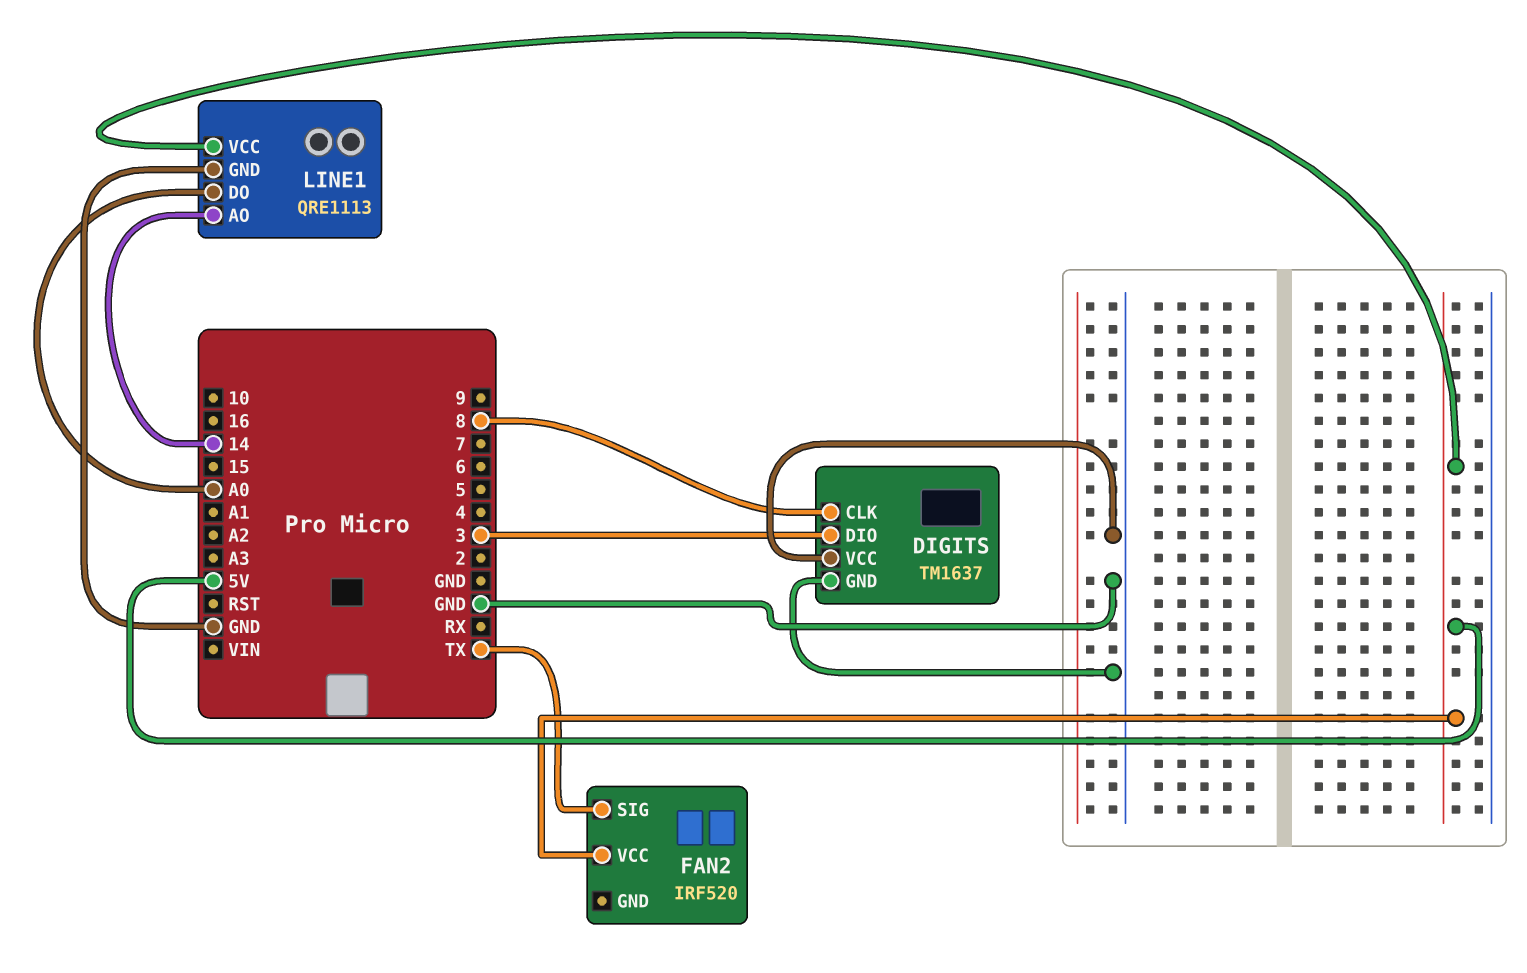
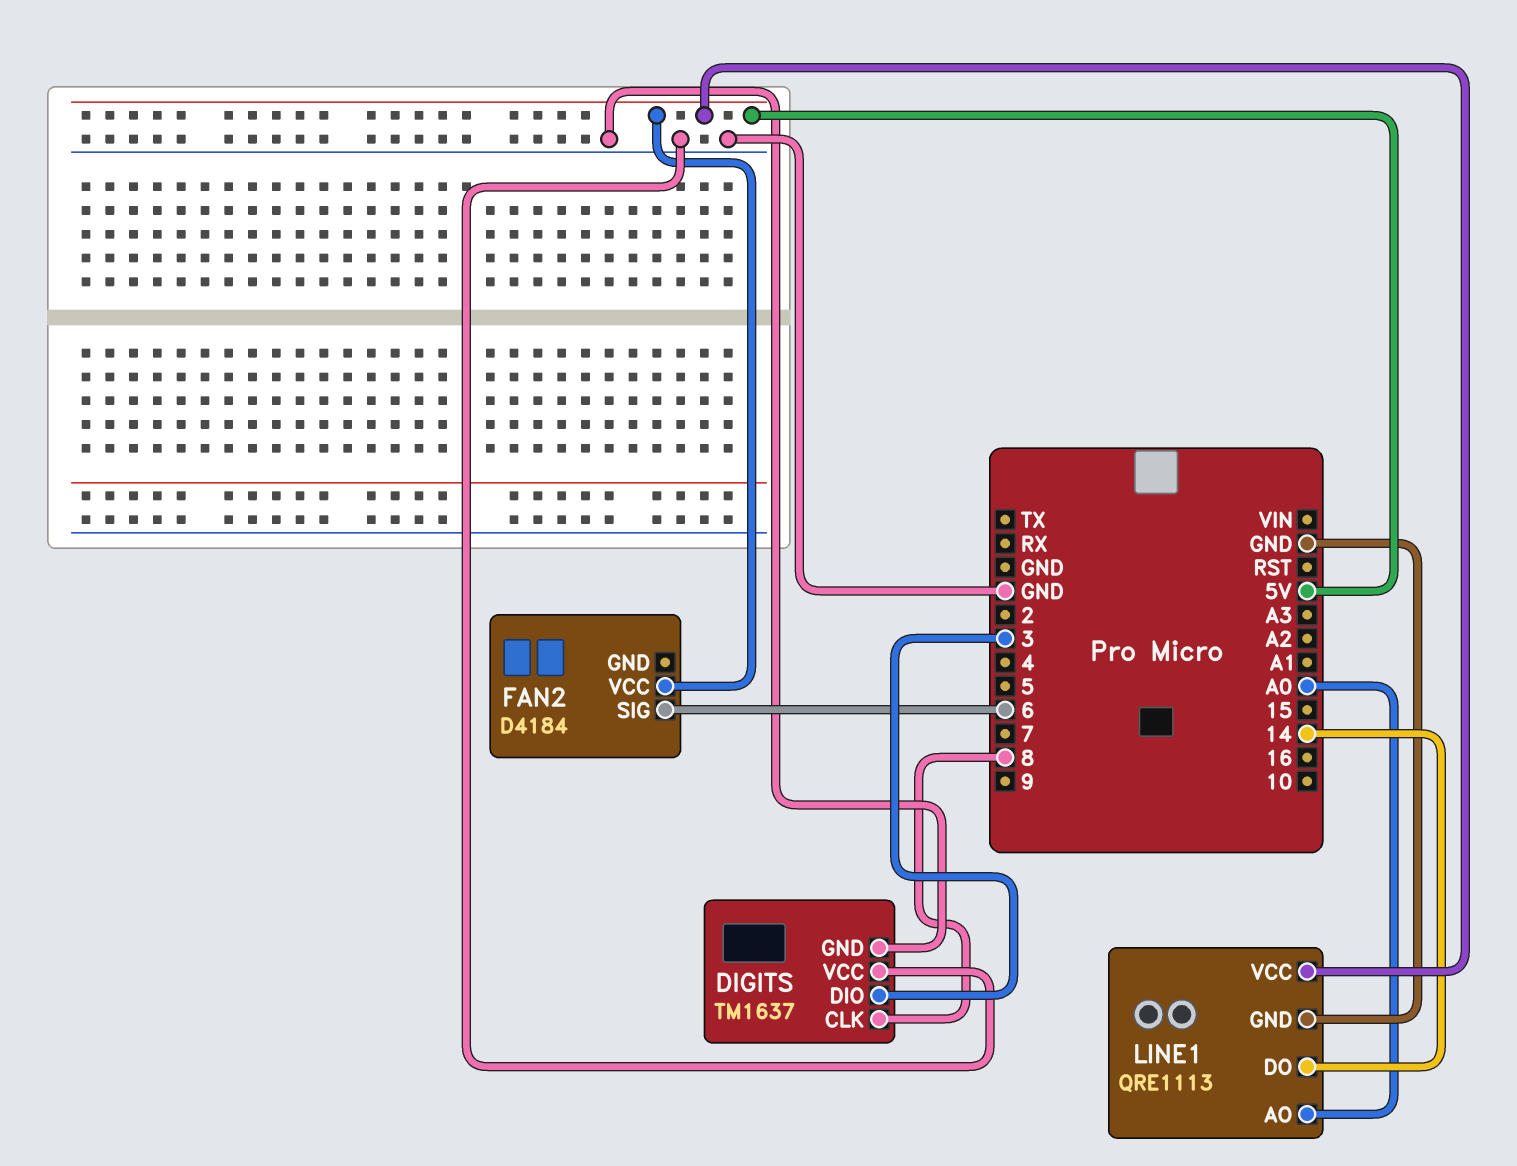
FAN2: IRF520 -> D4184
FAN2 pin SIG: TX -> 6
LINE1 pin AO: 14 -> A0
LINE1 pin DO: A0 -> 14

